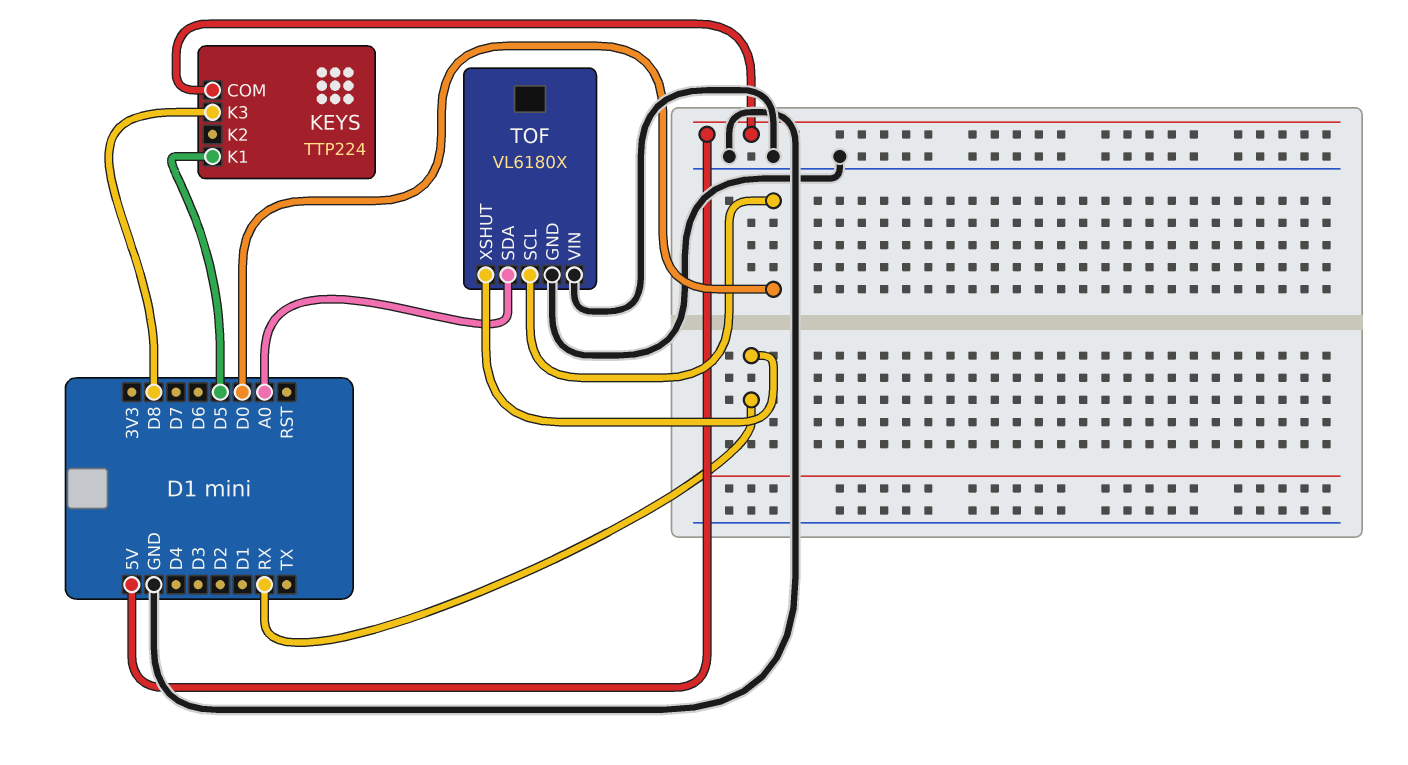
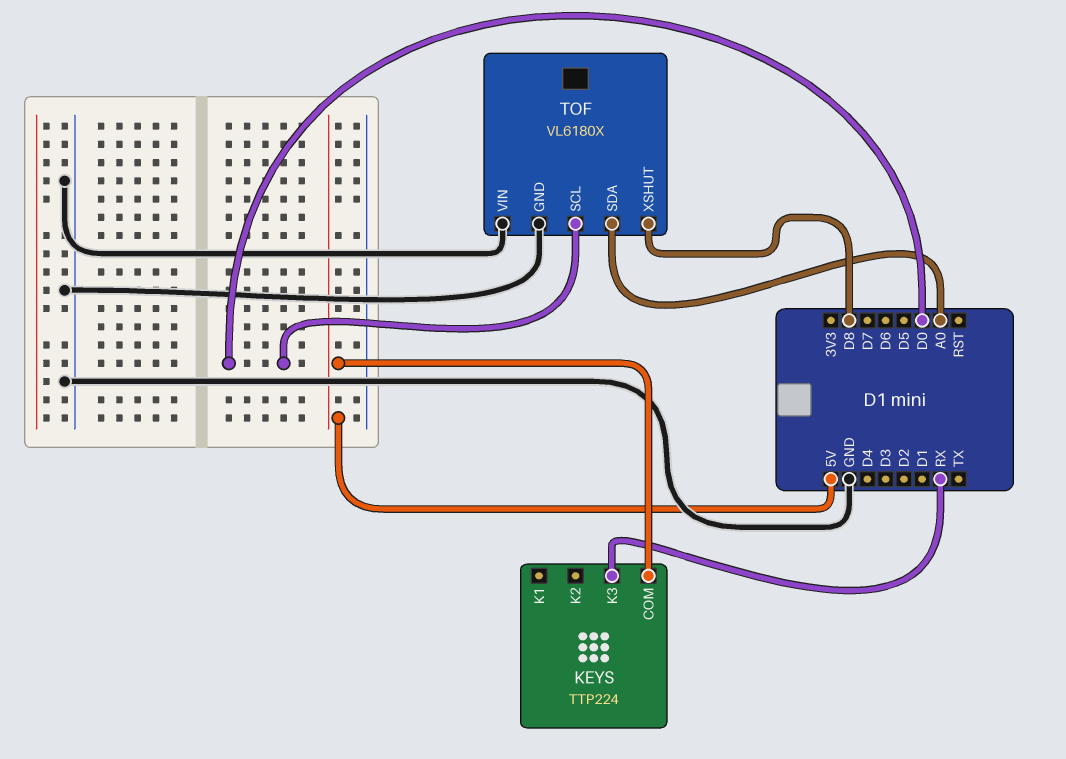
KEYS pin K1: D5 -> none
KEYS pin K3: D8 -> RX
TOF pin XSHUT: RX -> D8

